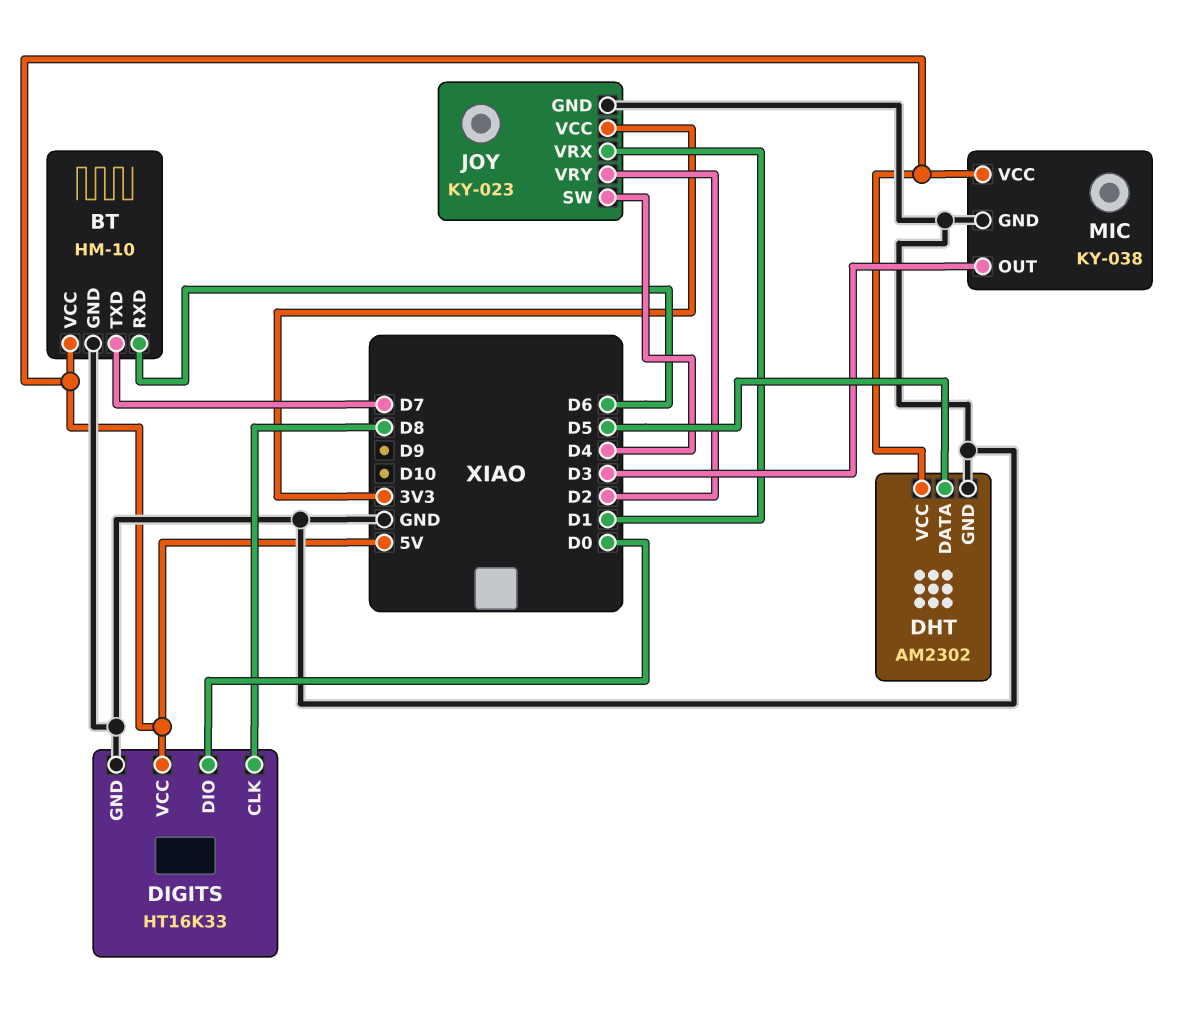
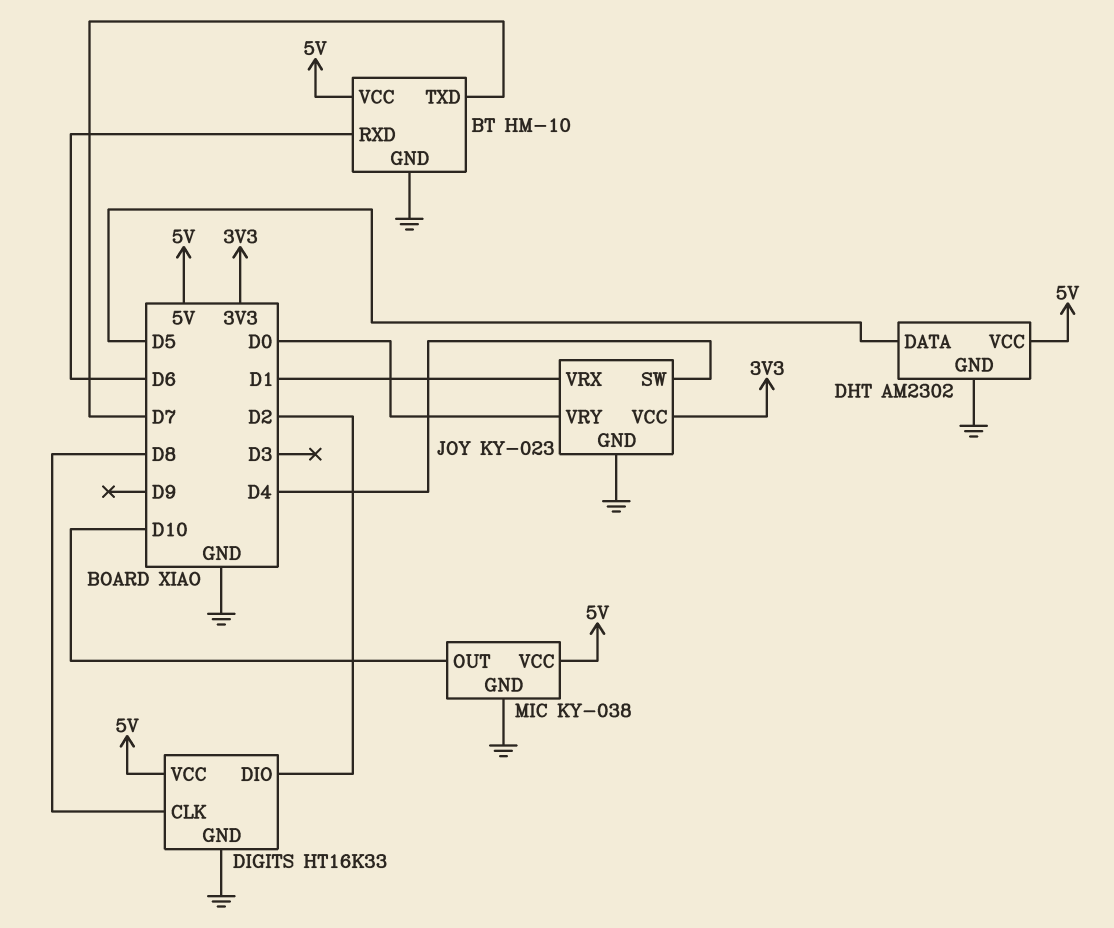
DIGITS pin DIO: D0 -> D2
JOY pin VRY: D2 -> D0
MIC pin OUT: D3 -> D10

